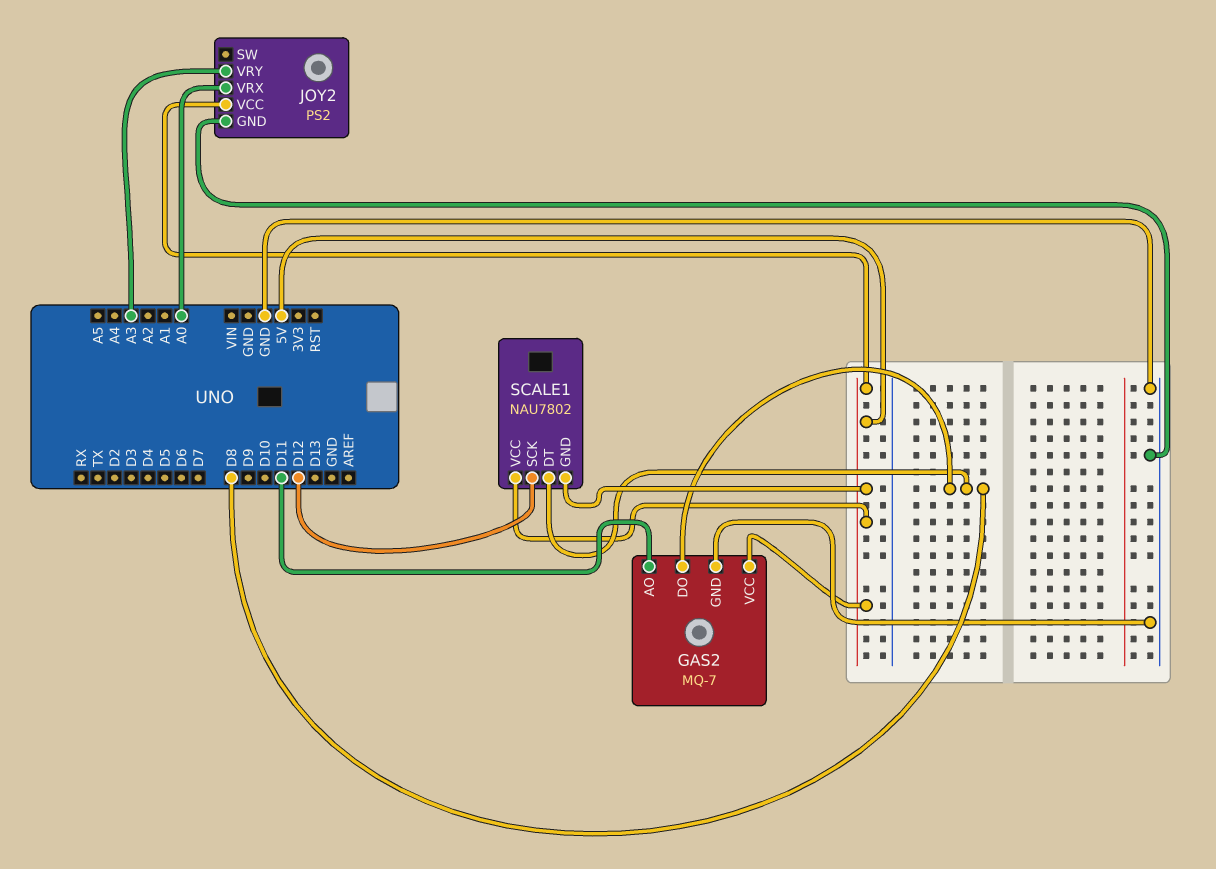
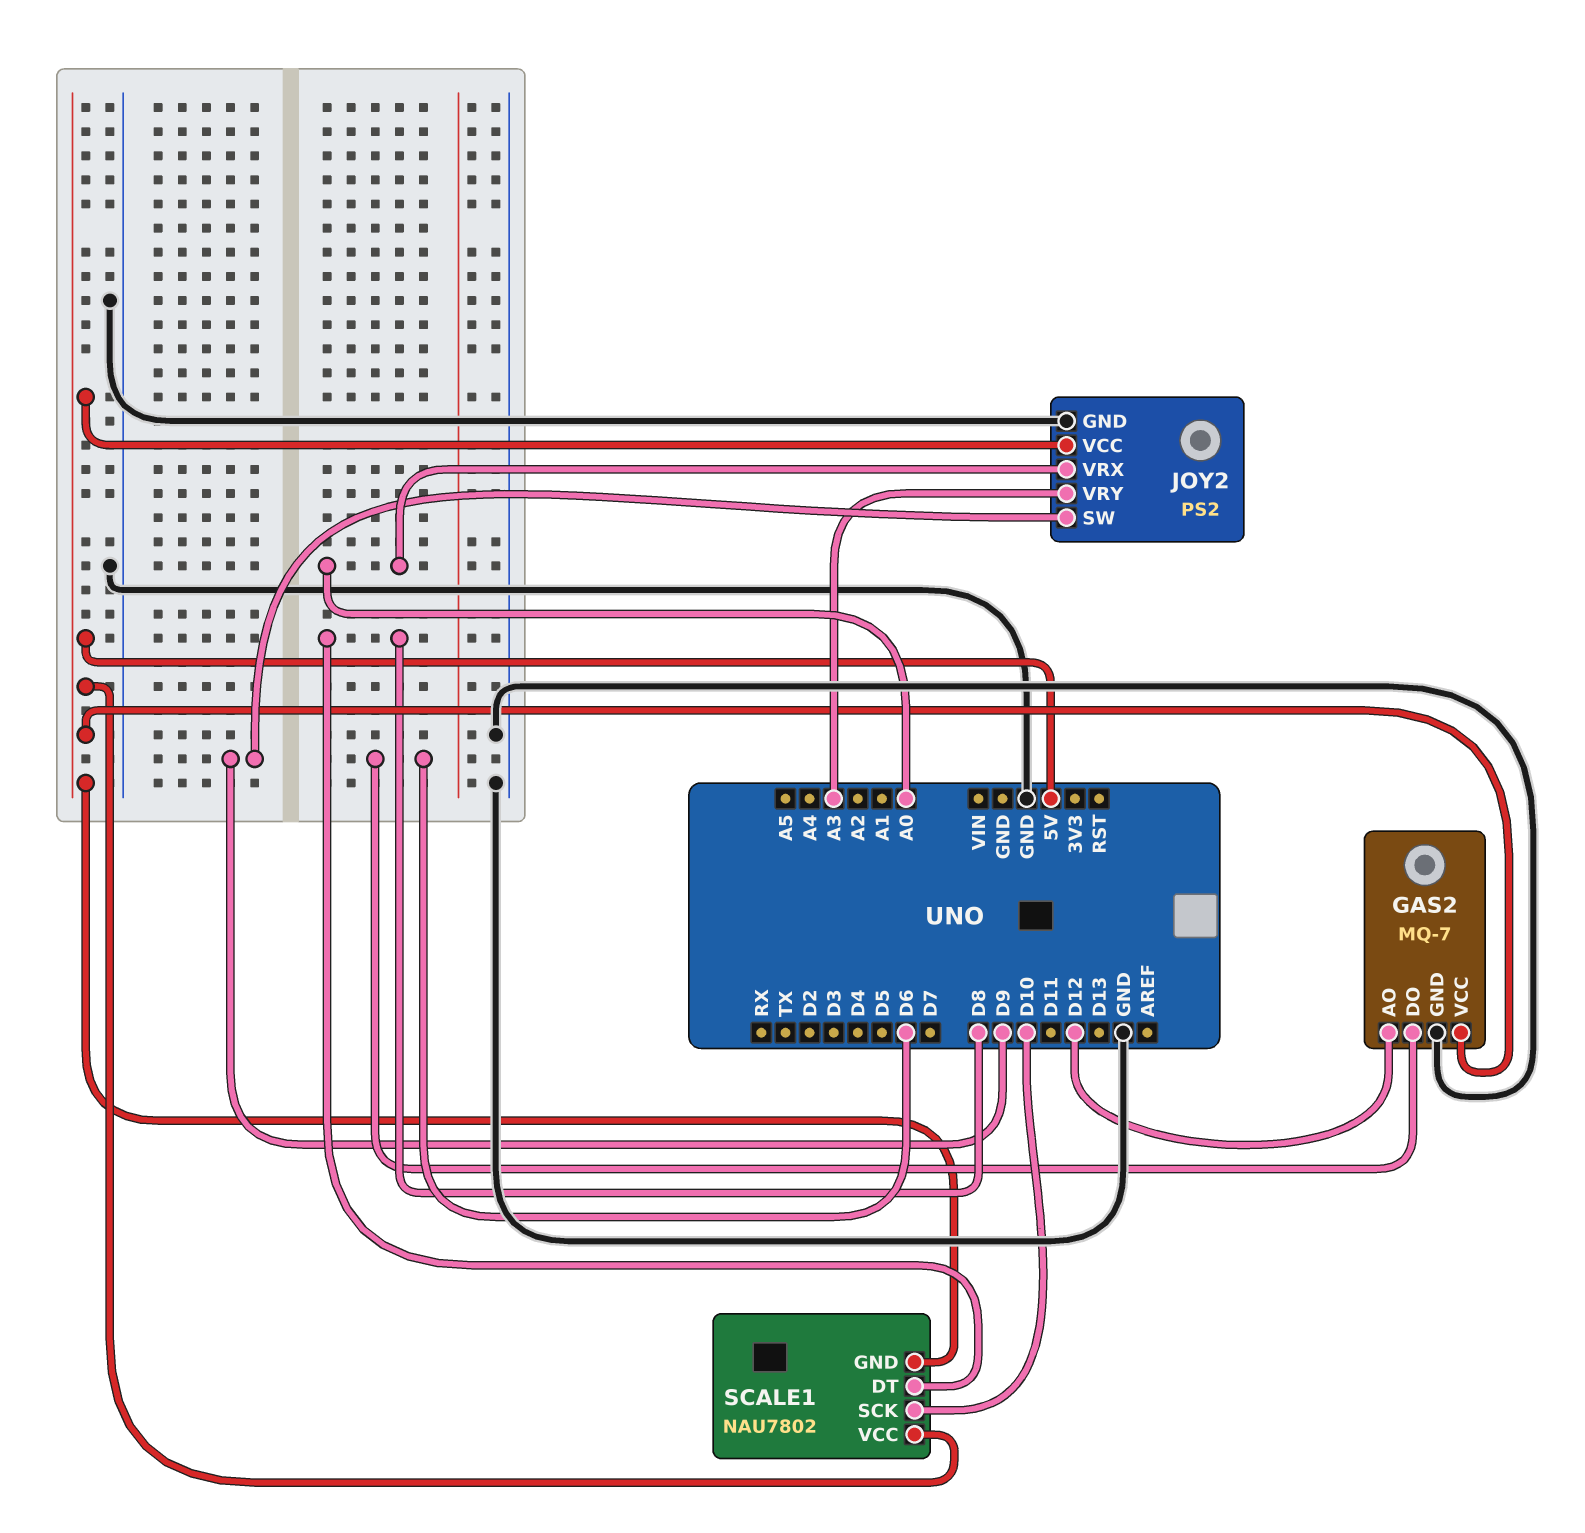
GAS2 pin AO: D11 -> D12
GAS2 pin DO: D8 -> D6
JOY2 pin SW: none -> D9
SCALE1 pin SCK: D12 -> D10

